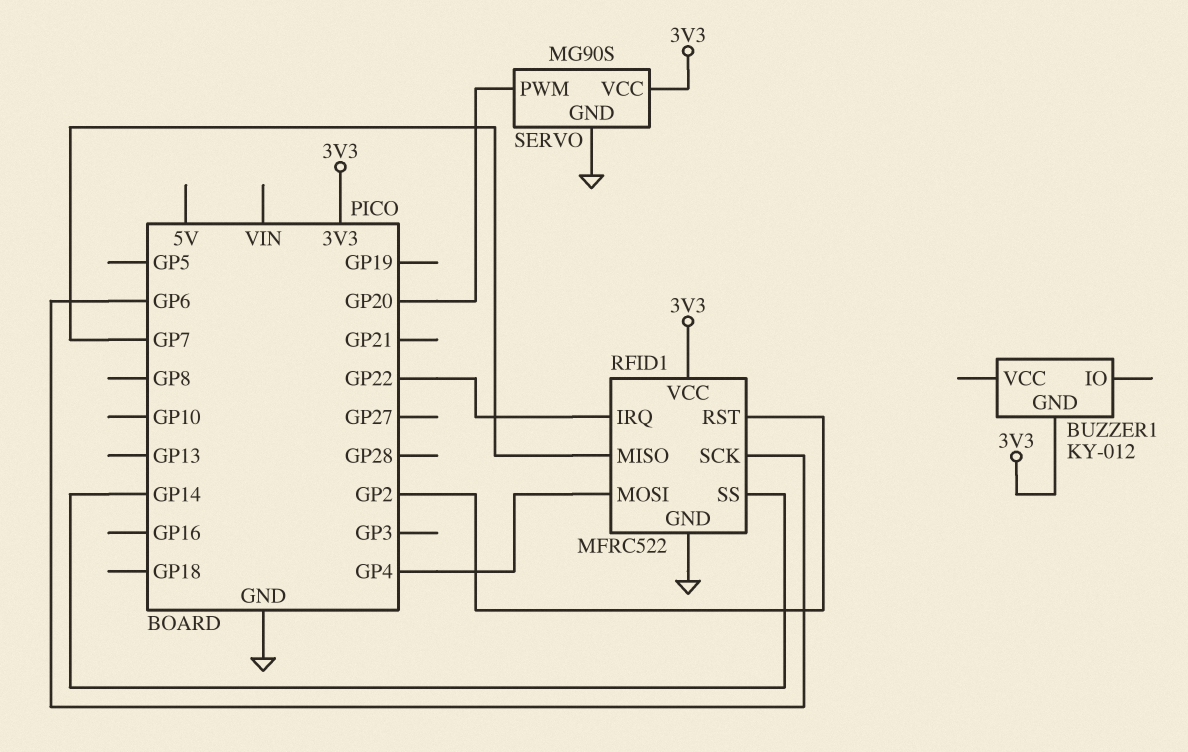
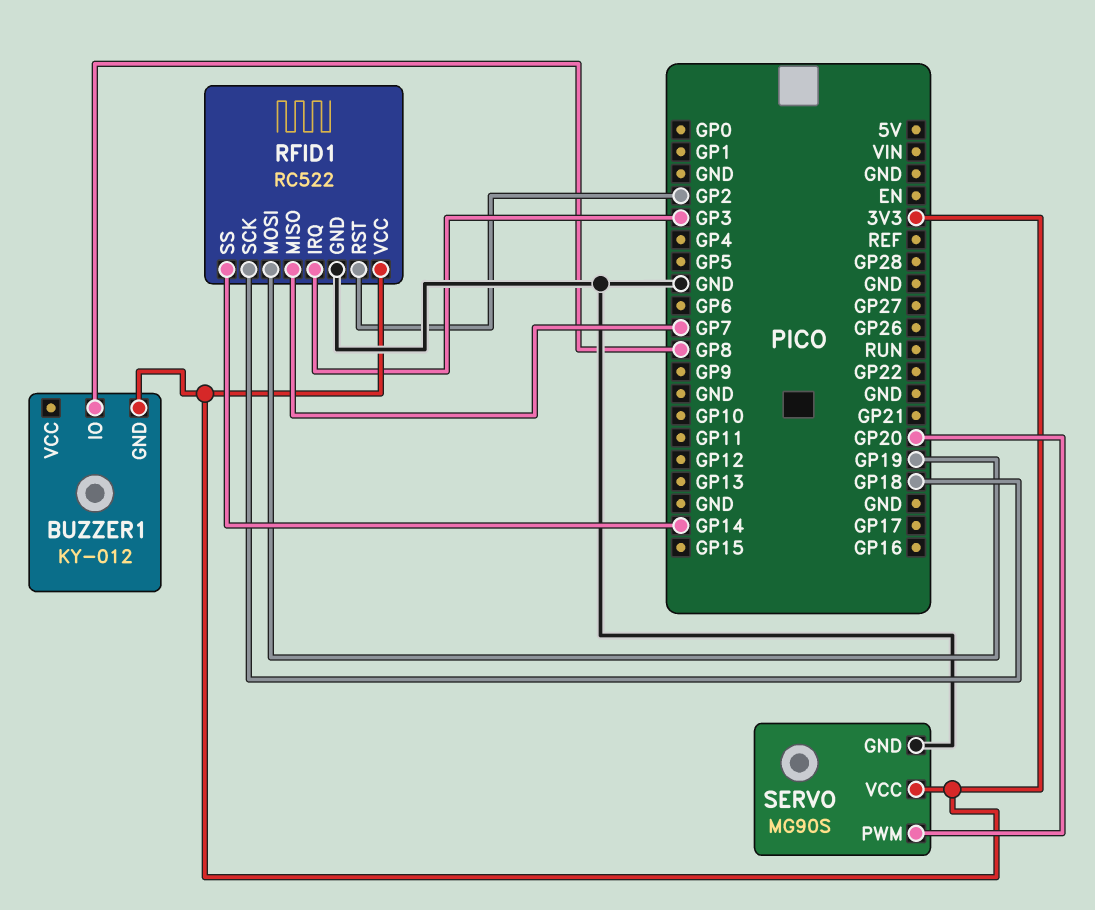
BUZZER1 pin IO: none -> GP8
RFID1: MFRC522 -> RC522
RFID1 pin IRQ: GP22 -> GP3
RFID1 pin MOSI: GP4 -> GP19
RFID1 pin SCK: GP6 -> GP18

